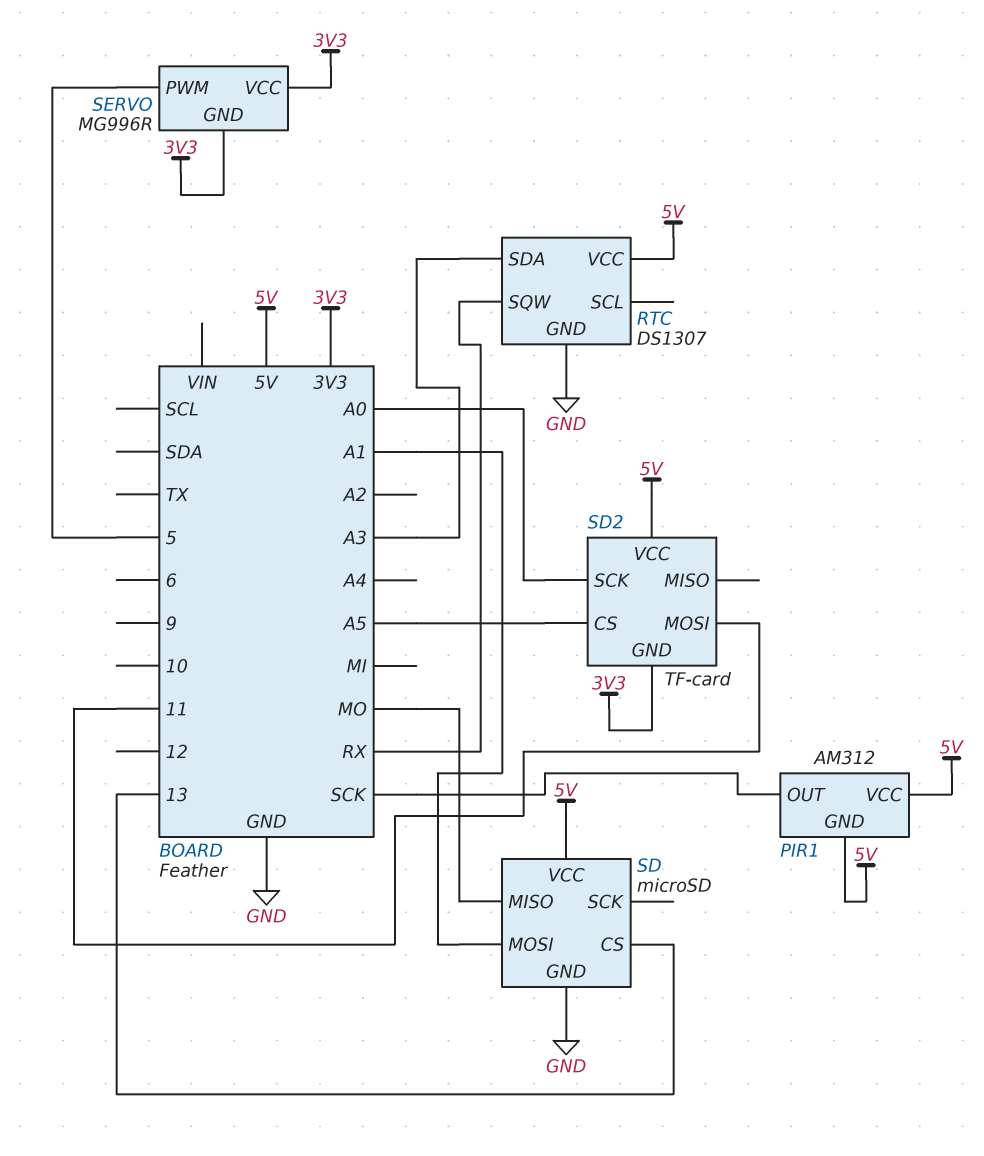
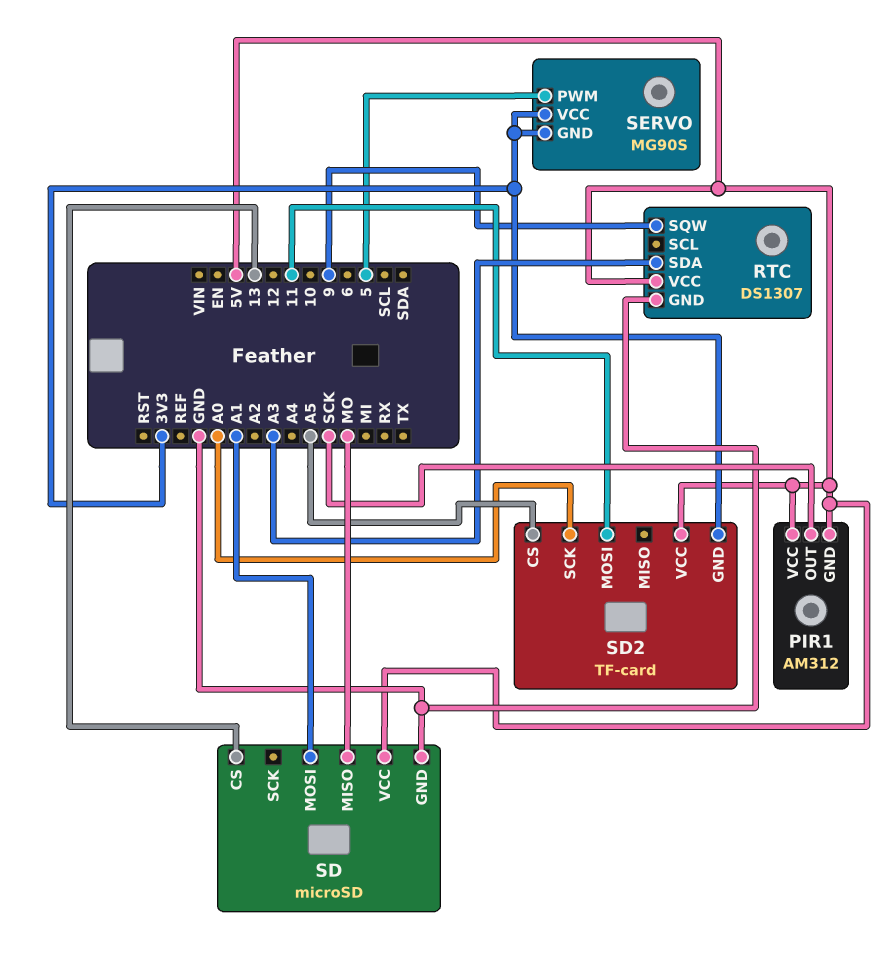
RTC pin SQW: RX -> 9
SERVO: MG996R -> MG90S

